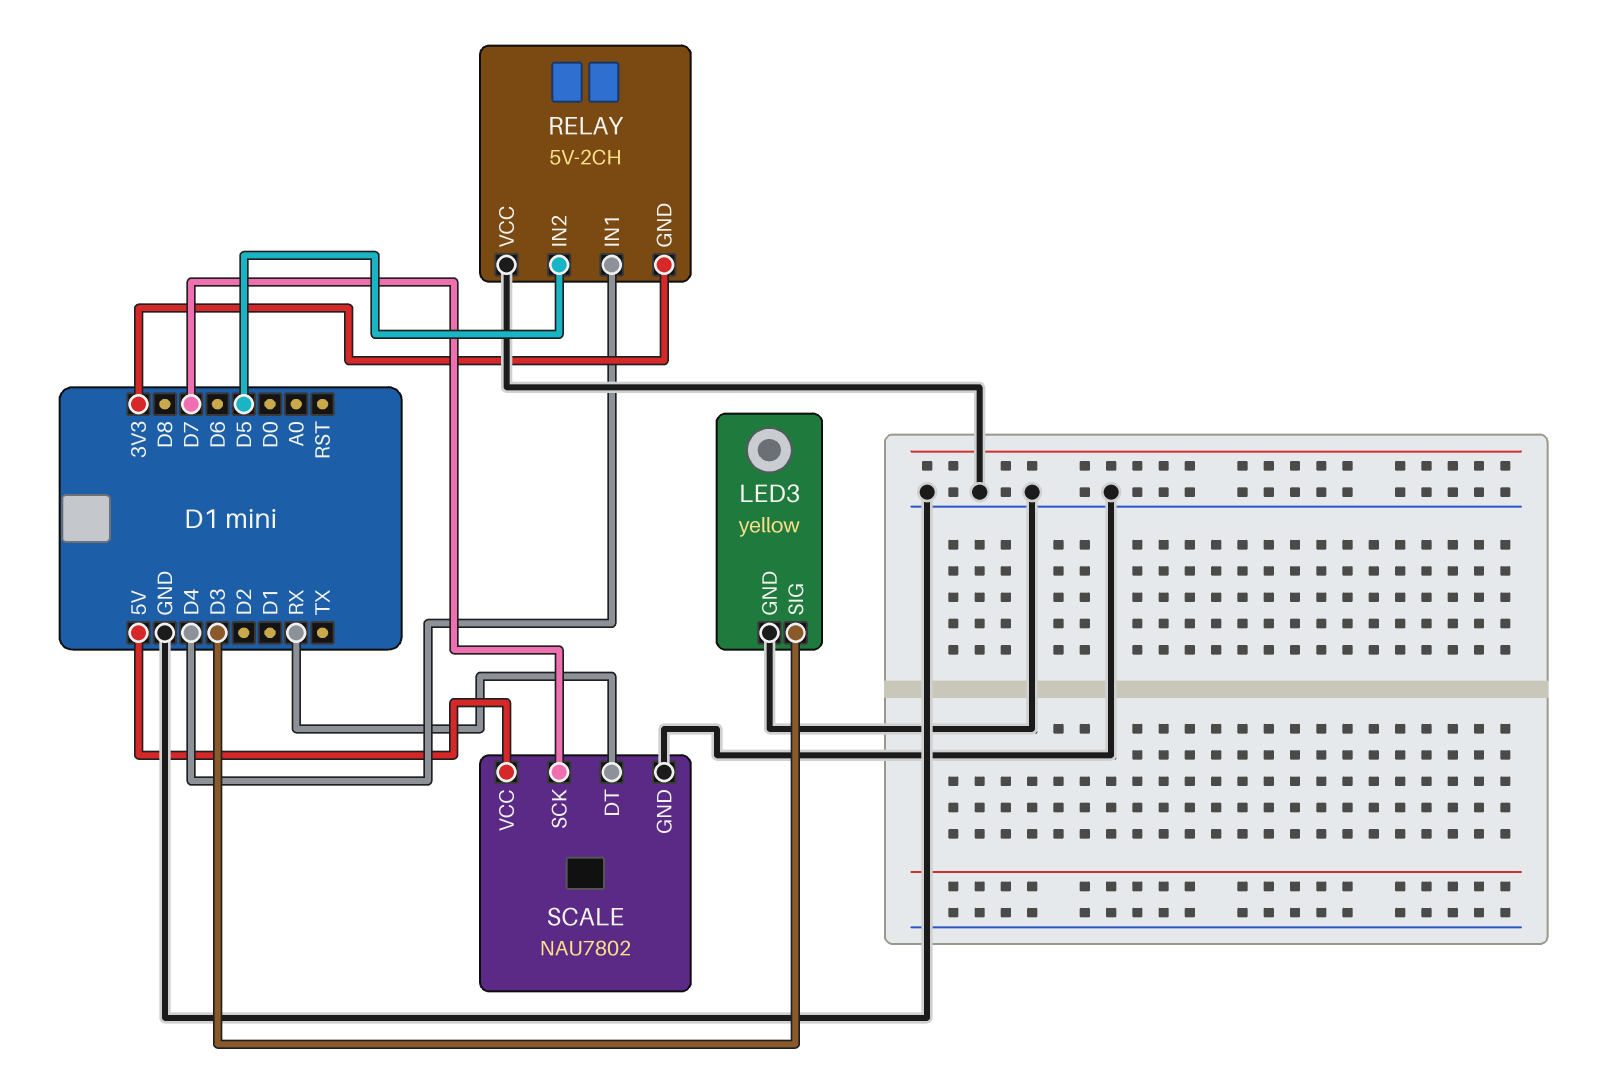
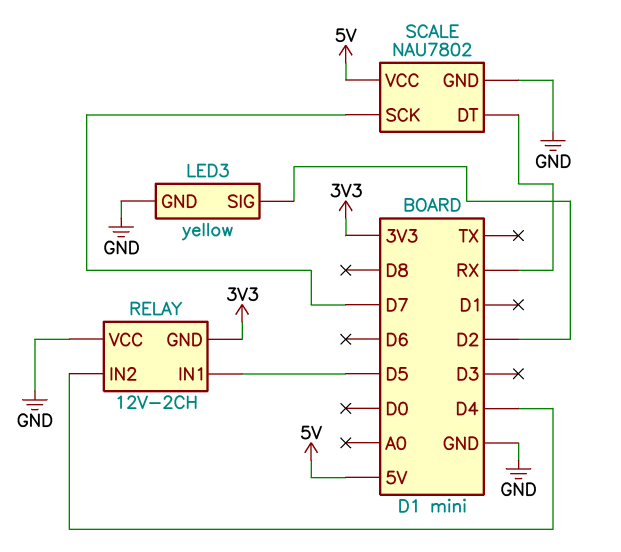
LED3 pin SIG: D3 -> D2
RELAY: 5V-2CH -> 12V-2CH
RELAY pin IN1: D4 -> D5
RELAY pin IN2: D5 -> D4

